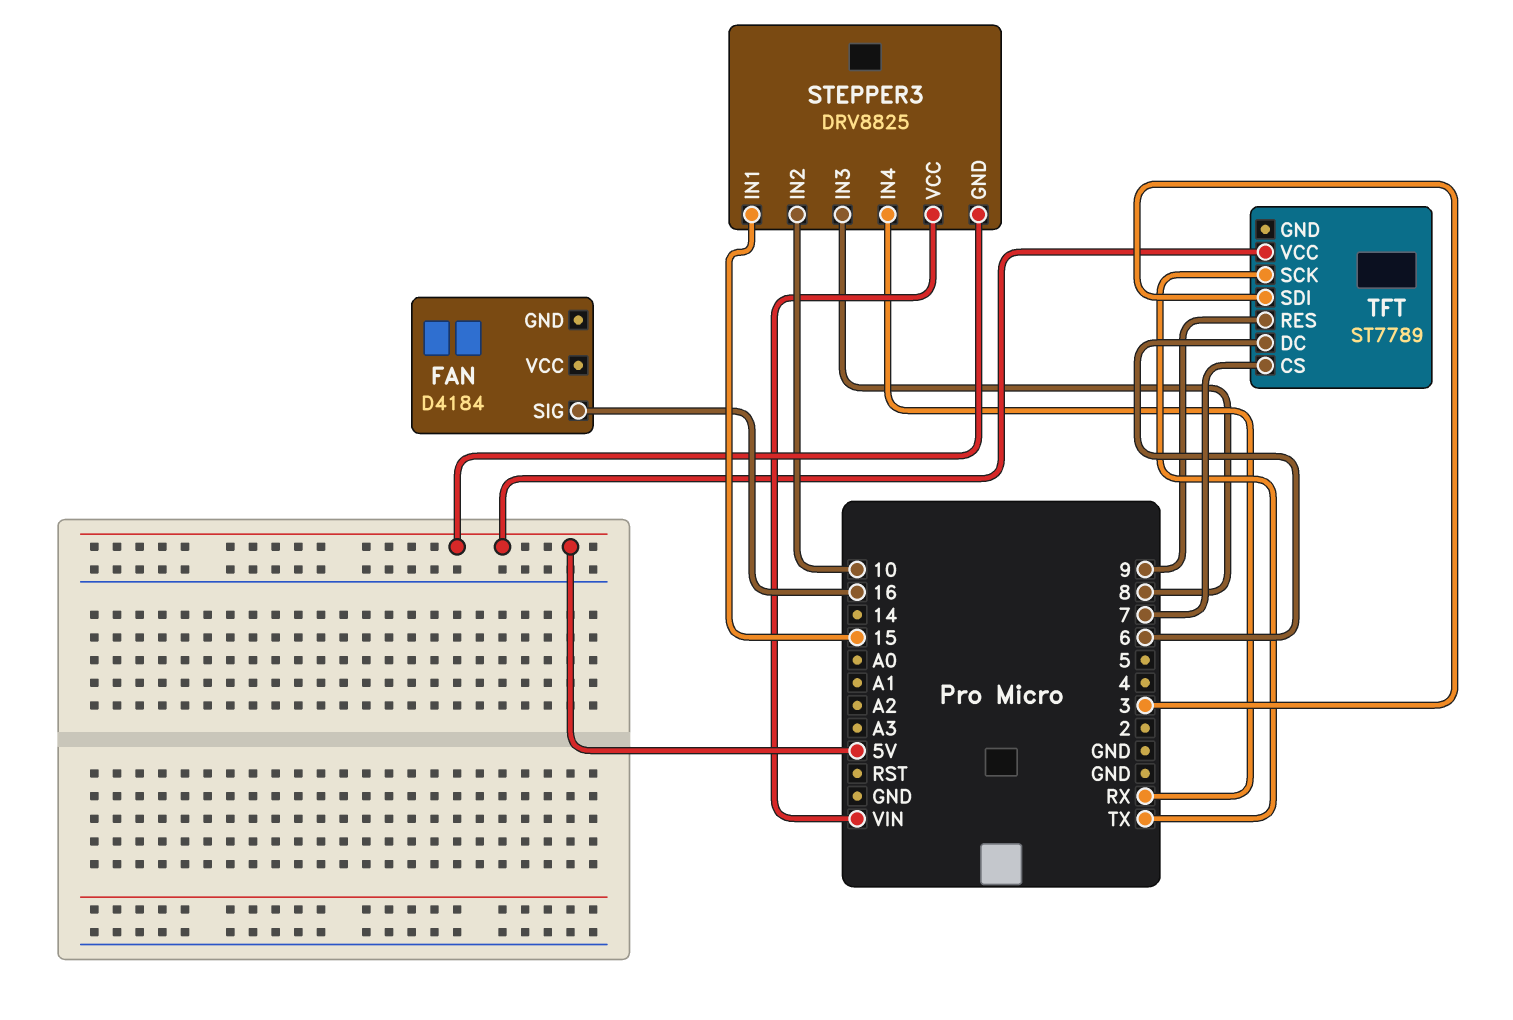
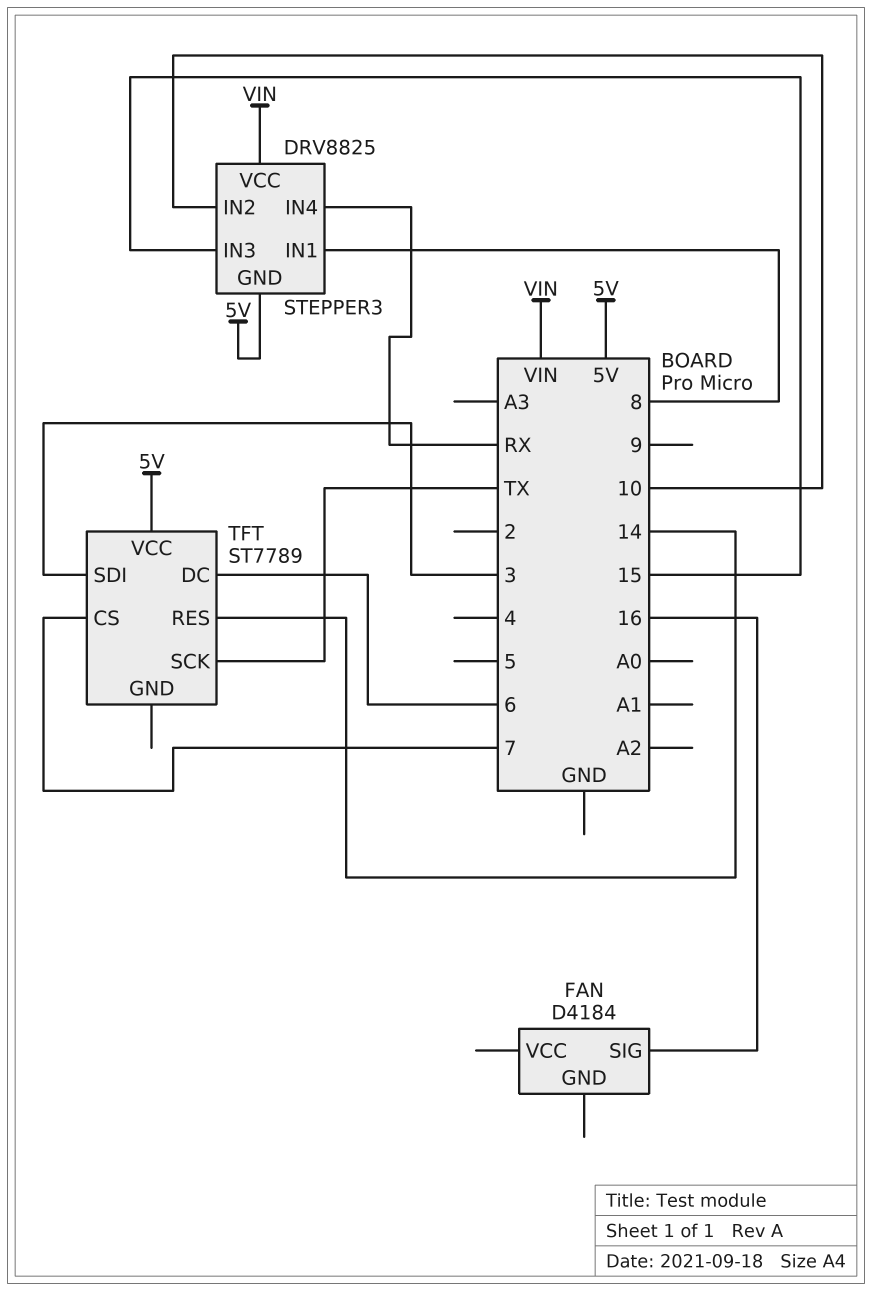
STEPPER3 pin IN1: 15 -> 8
STEPPER3 pin IN3: 8 -> 15
TFT pin RES: 9 -> 14

